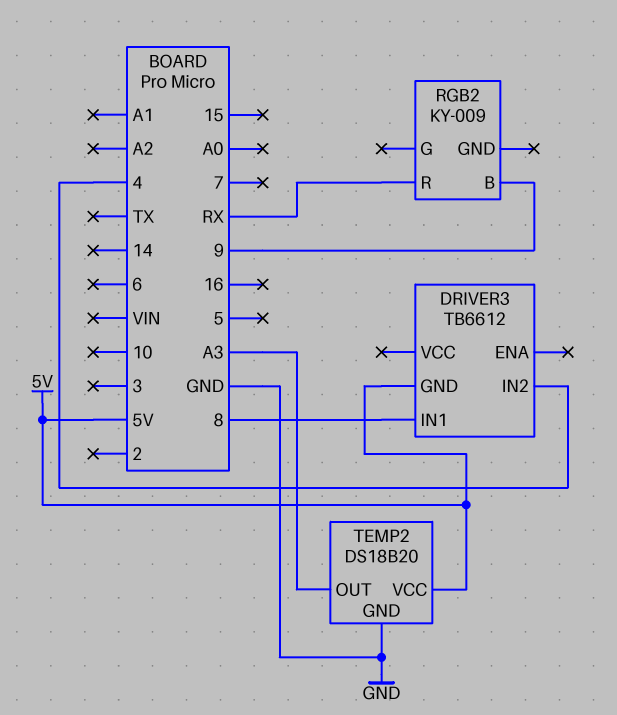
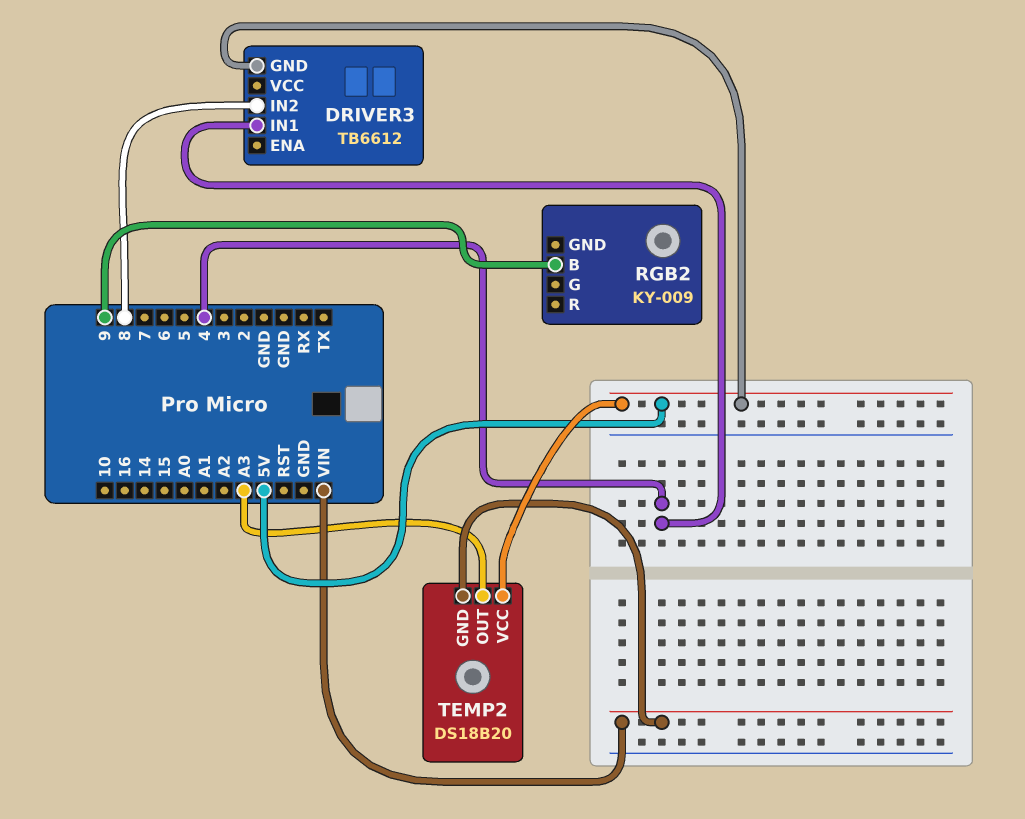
DRIVER3 pin IN1: 8 -> 4
DRIVER3 pin IN2: 4 -> 8
RGB2 pin R: RX -> none
TEMP2 pin GND: GND -> VIN

